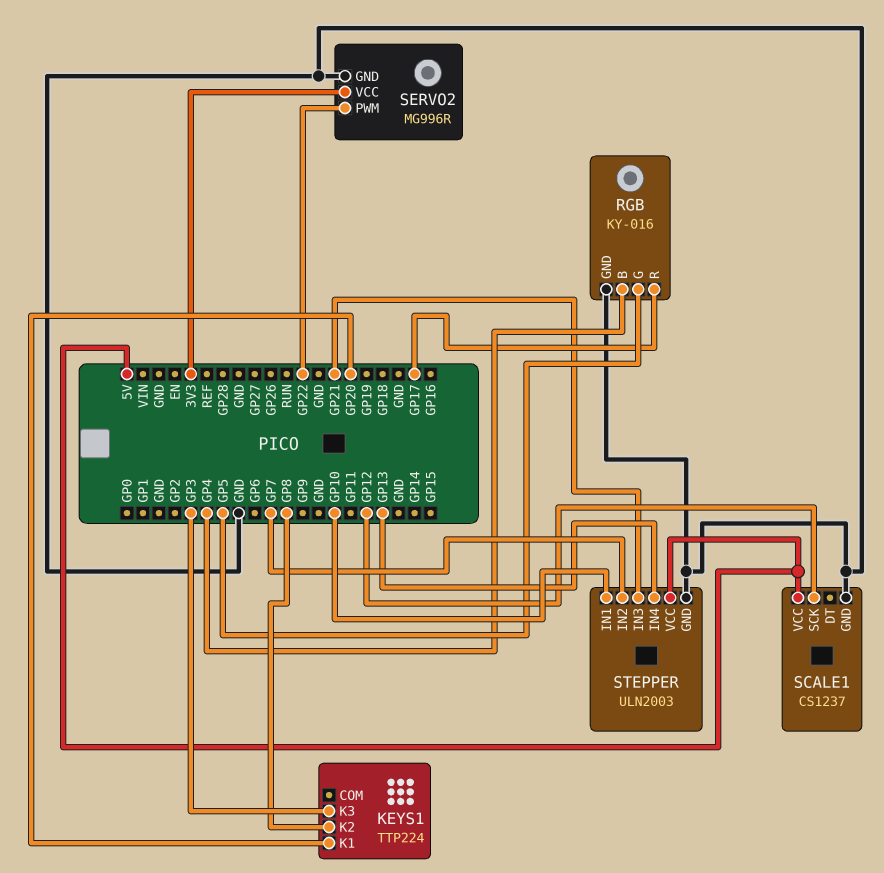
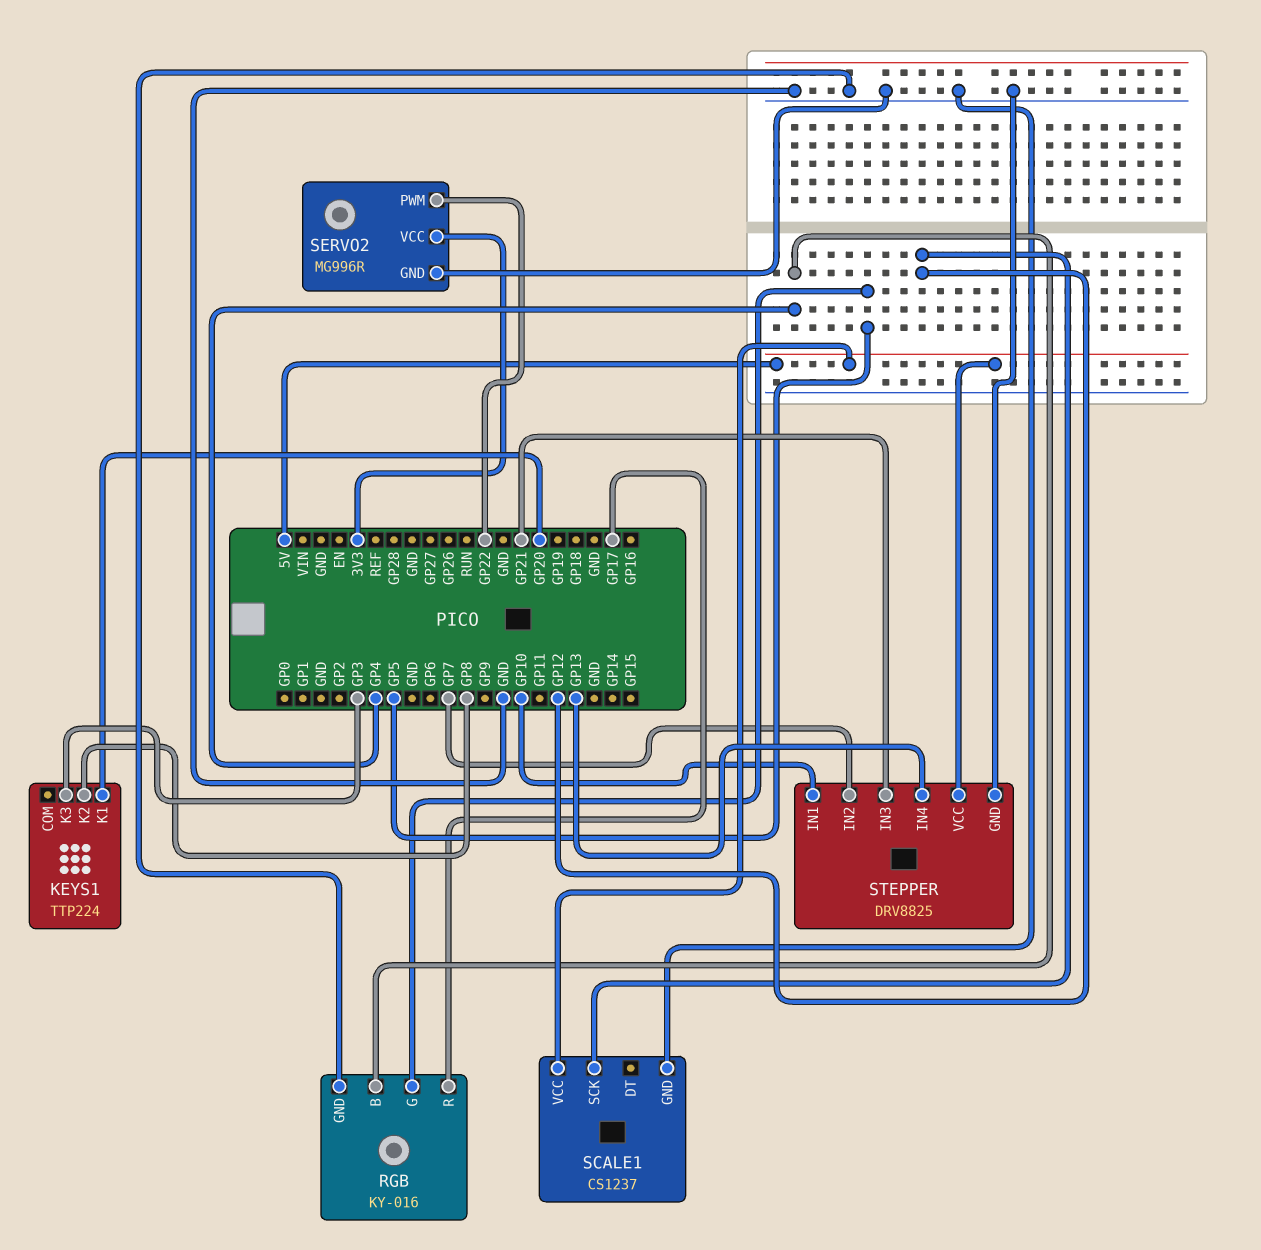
STEPPER: ULN2003 -> DRV8825

